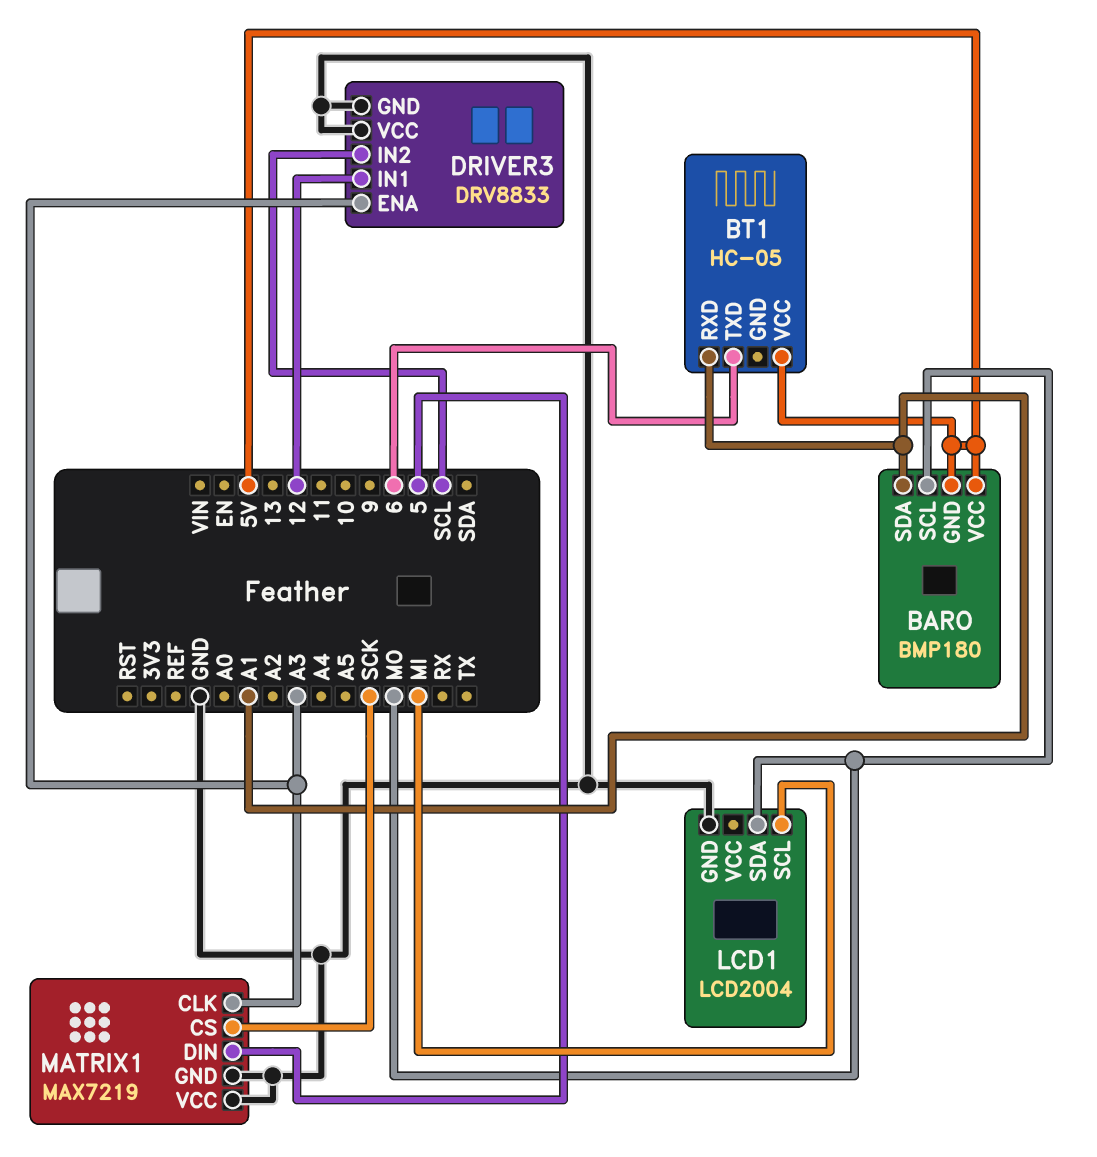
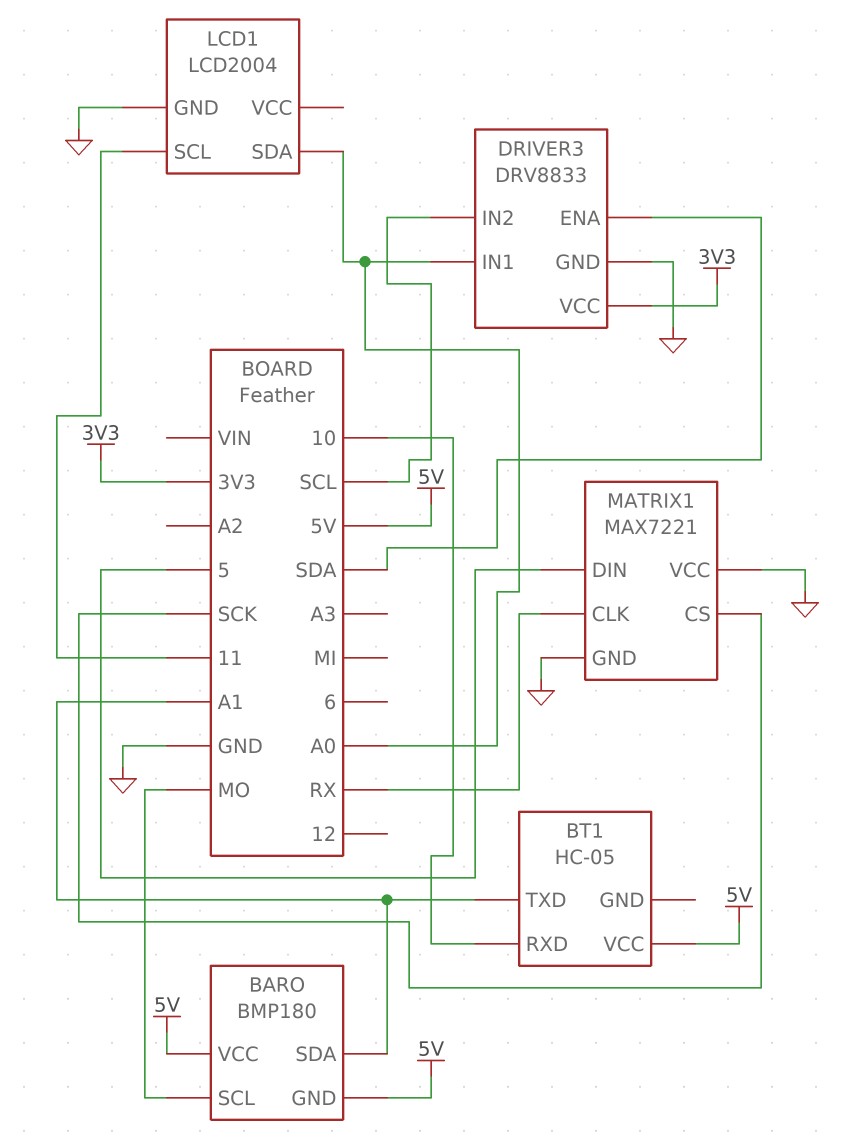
BT1 pin RXD: A1 -> 10
BT1 pin TXD: 6 -> A1
DRIVER3 pin ENA: A3 -> SDA
DRIVER3 pin IN1: 12 -> A0
DRIVER3 pin VCC: GND -> 3V3
LCD1 pin SCL: MI -> 11
LCD1 pin SDA: MO -> A0
MATRIX1: MAX7219 -> MAX7221
MATRIX1 pin CLK: A3 -> RX

